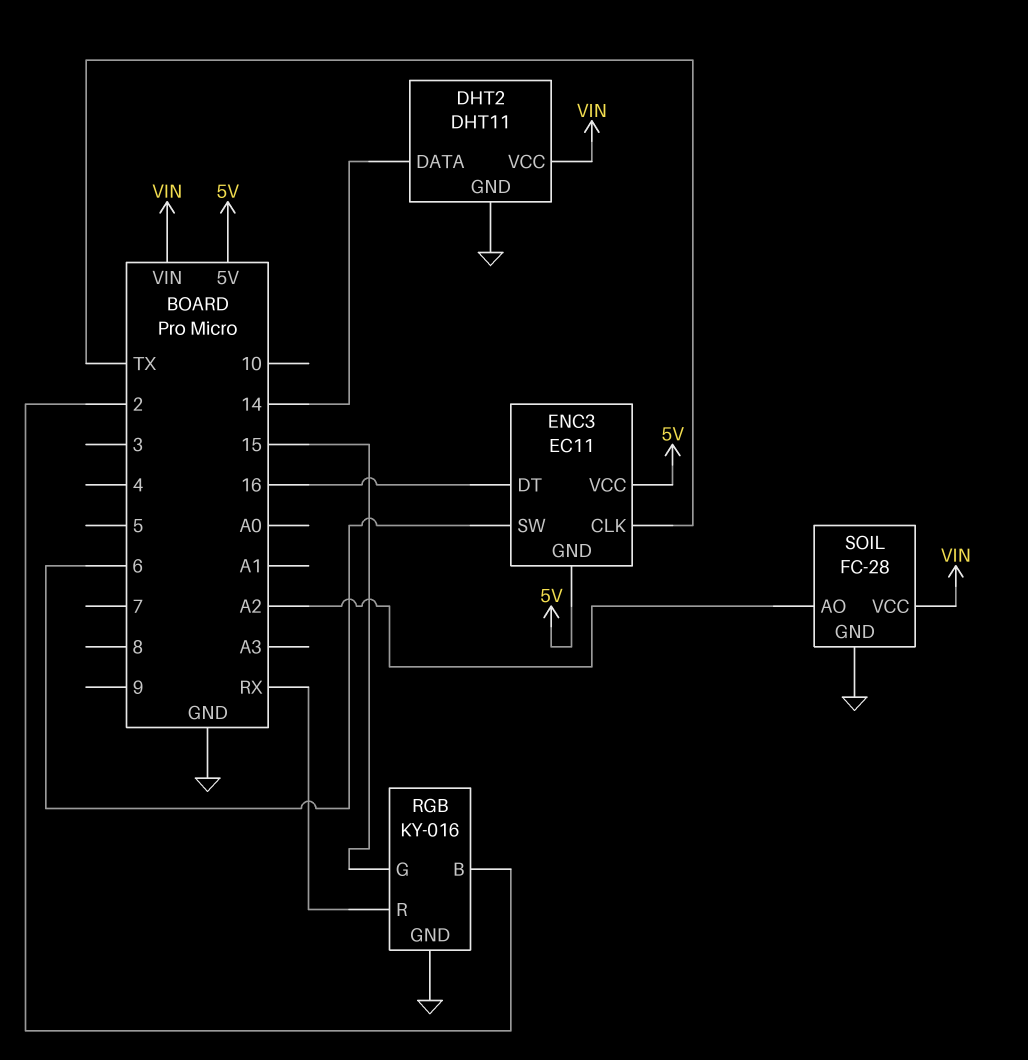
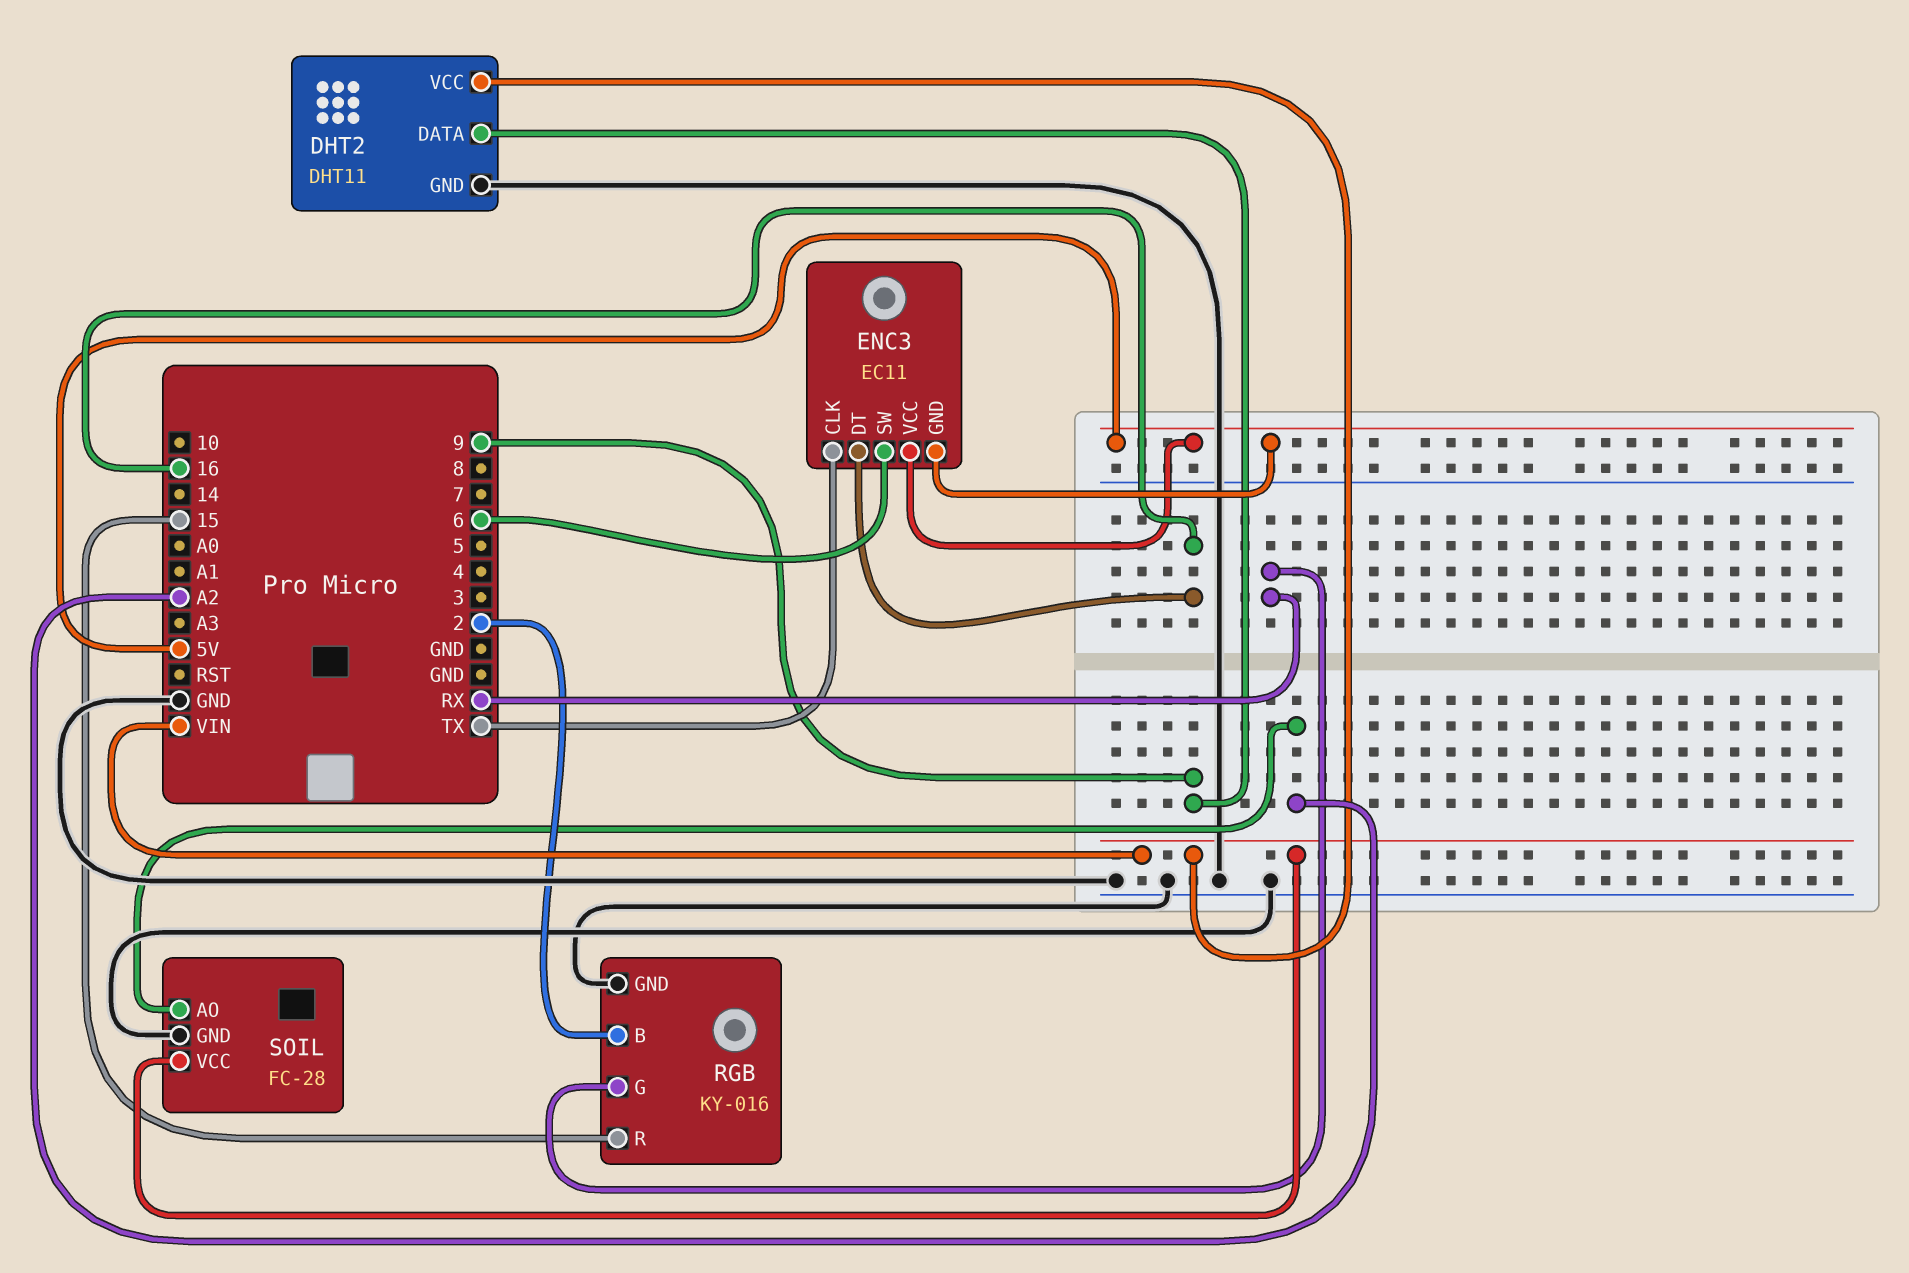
DHT2 pin DATA: 14 -> 9
RGB pin G: 15 -> RX
RGB pin R: RX -> 15

